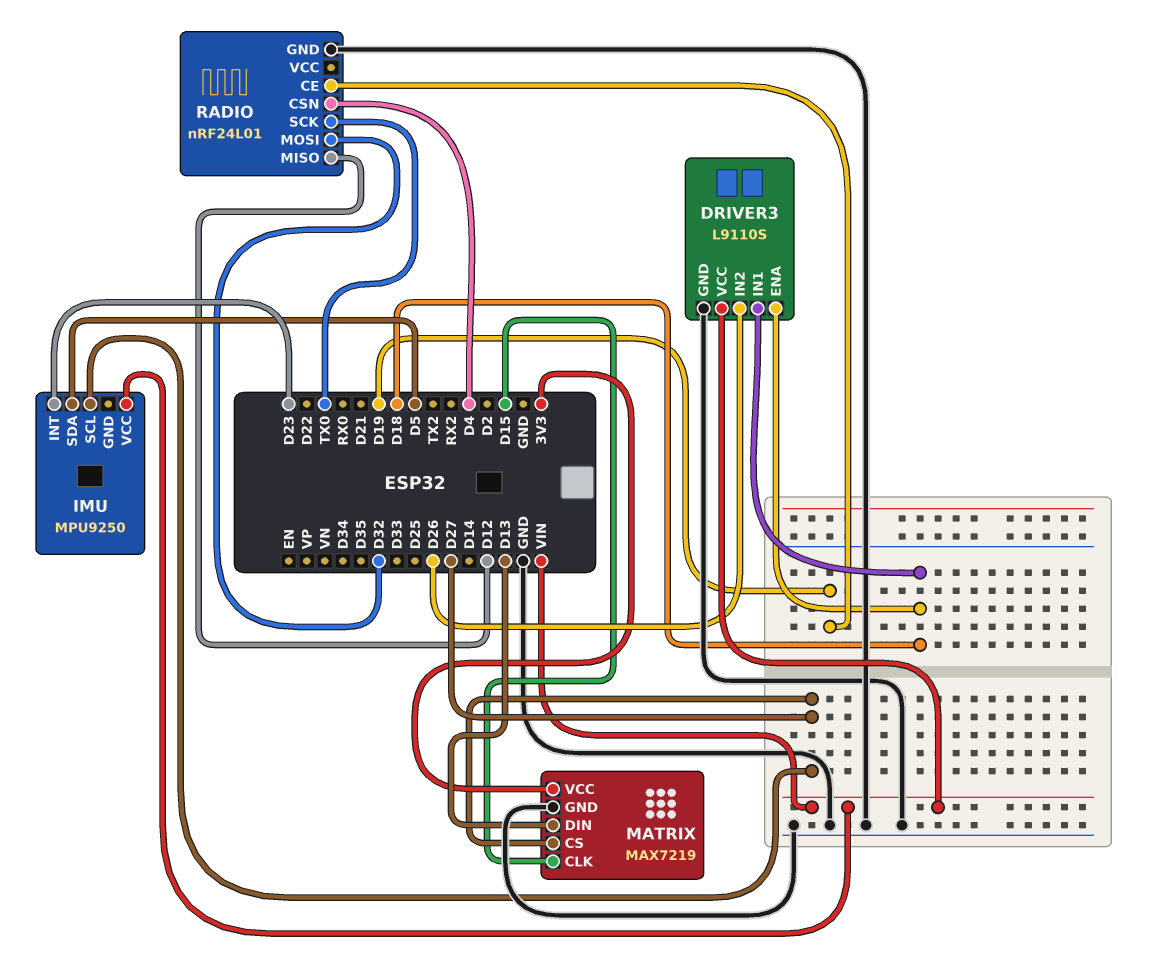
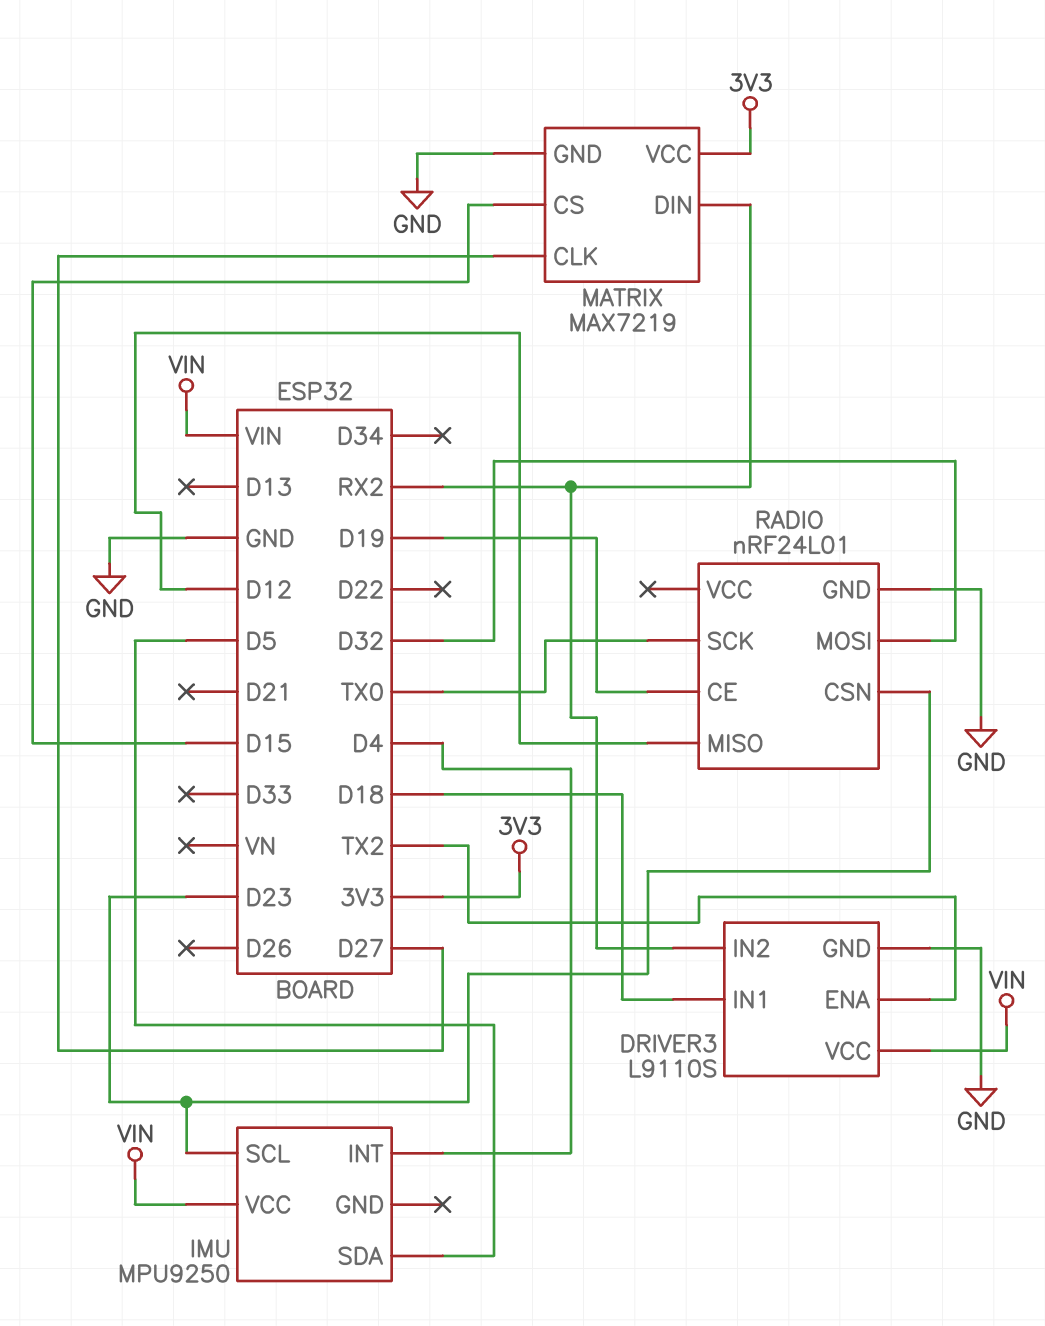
DRIVER3 pin ENA: D18 -> TX2
DRIVER3 pin IN2: D26 -> RX2
IMU pin INT: D23 -> D4
IMU pin SCL: D27 -> D23
MATRIX pin CLK: D15 -> D27
MATRIX pin CS: D27 -> D15
MATRIX pin DIN: D13 -> RX2
RADIO pin CSN: D4 -> D23

